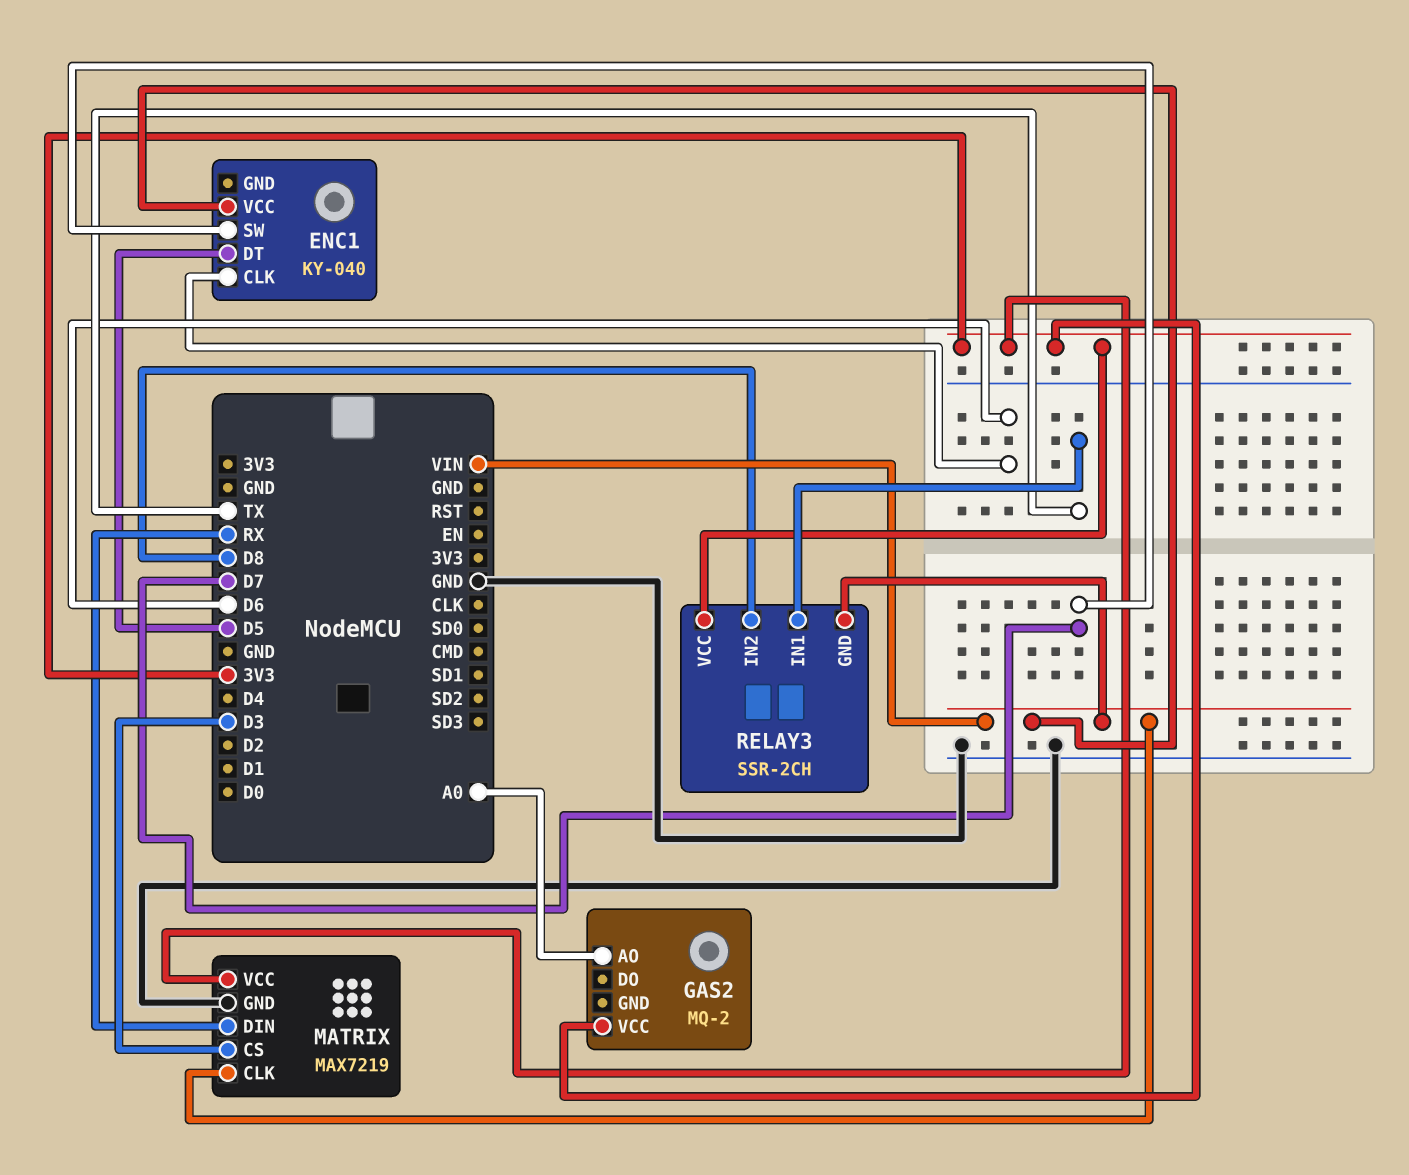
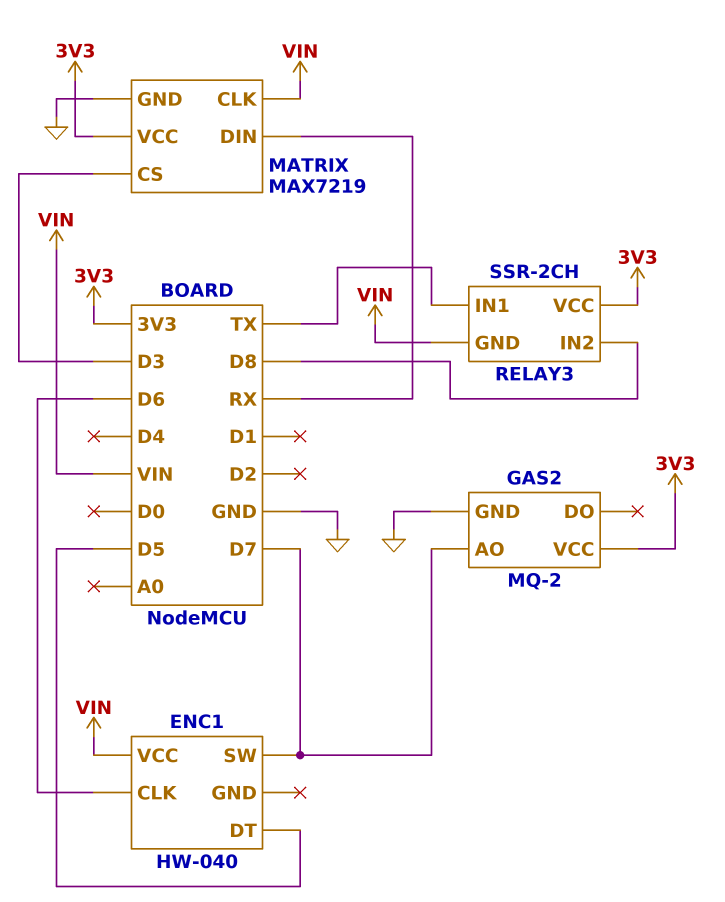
ENC1: KY-040 -> HW-040
GAS2 pin AO: A0 -> D7
GAS2 pin GND: none -> GND

